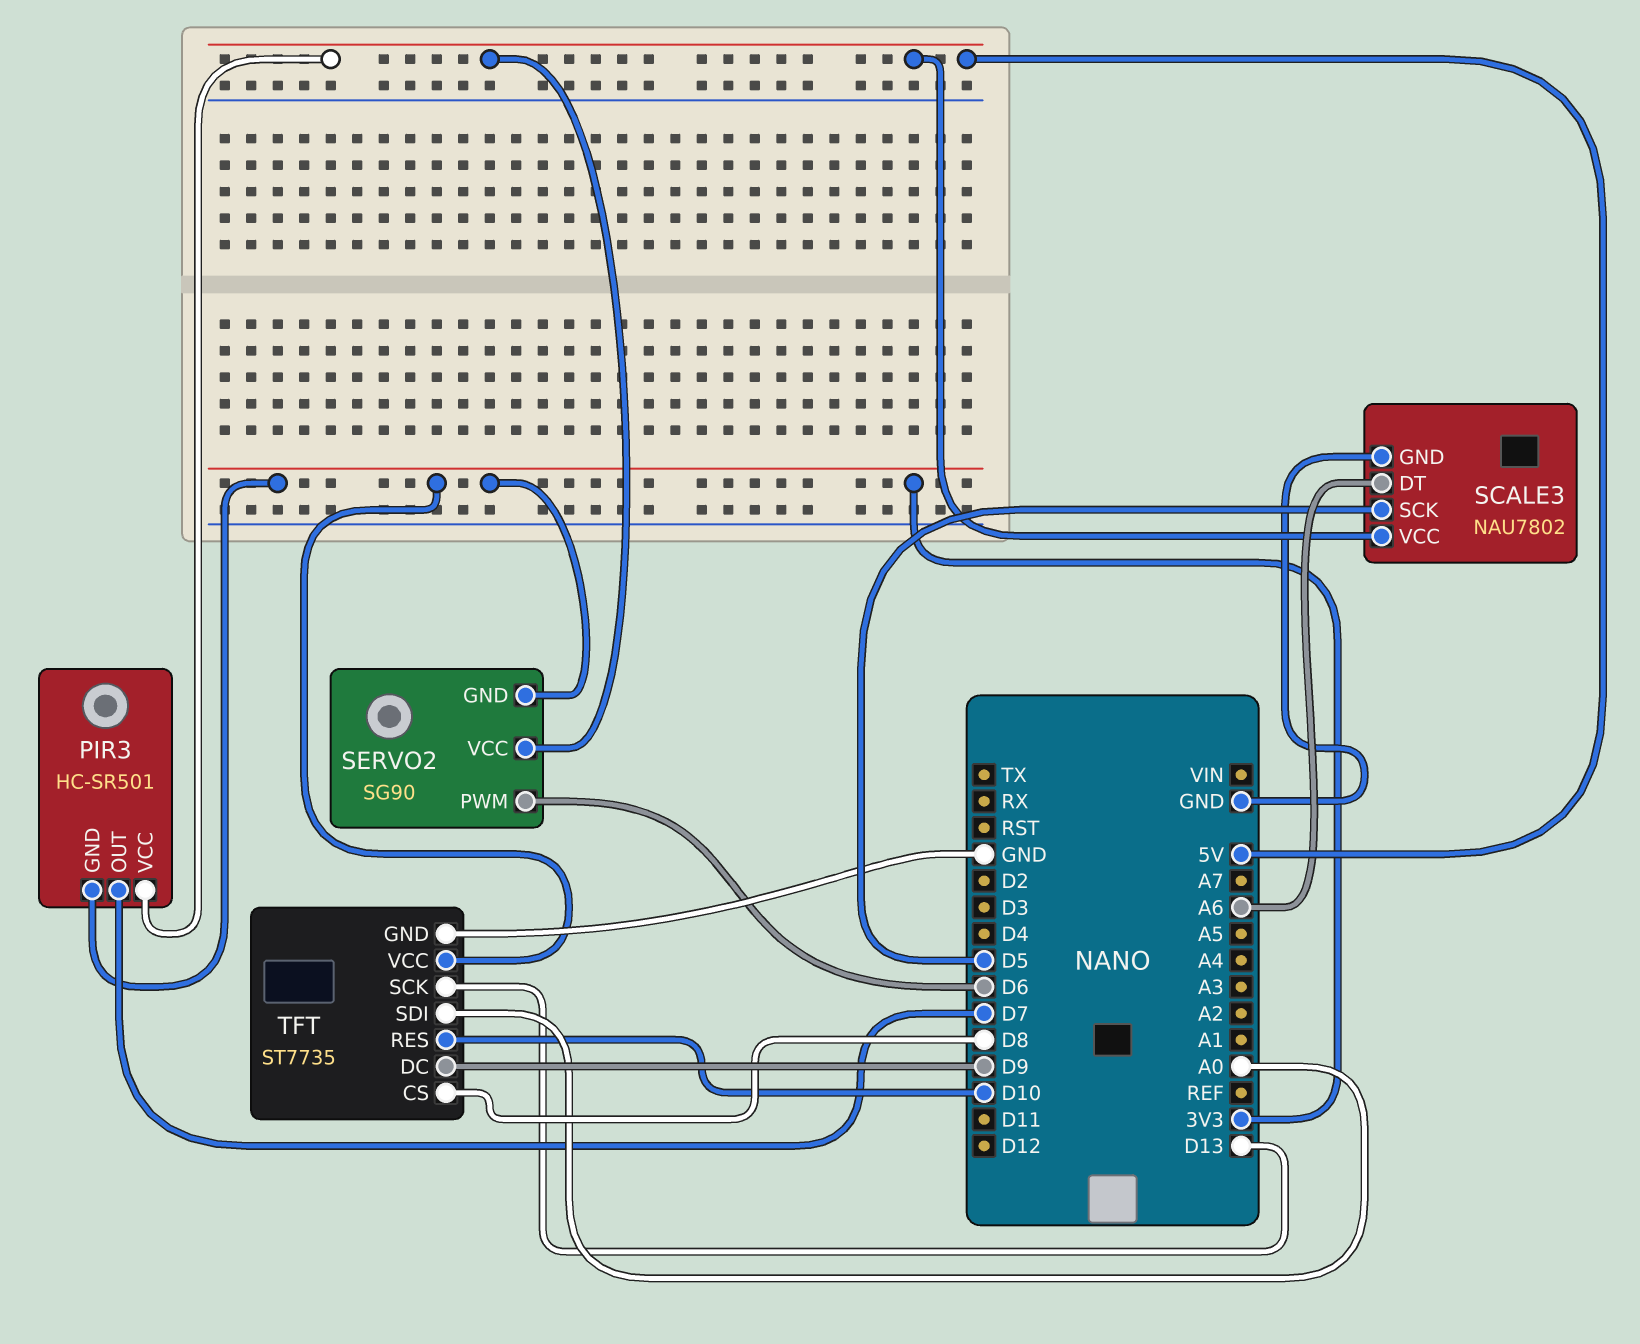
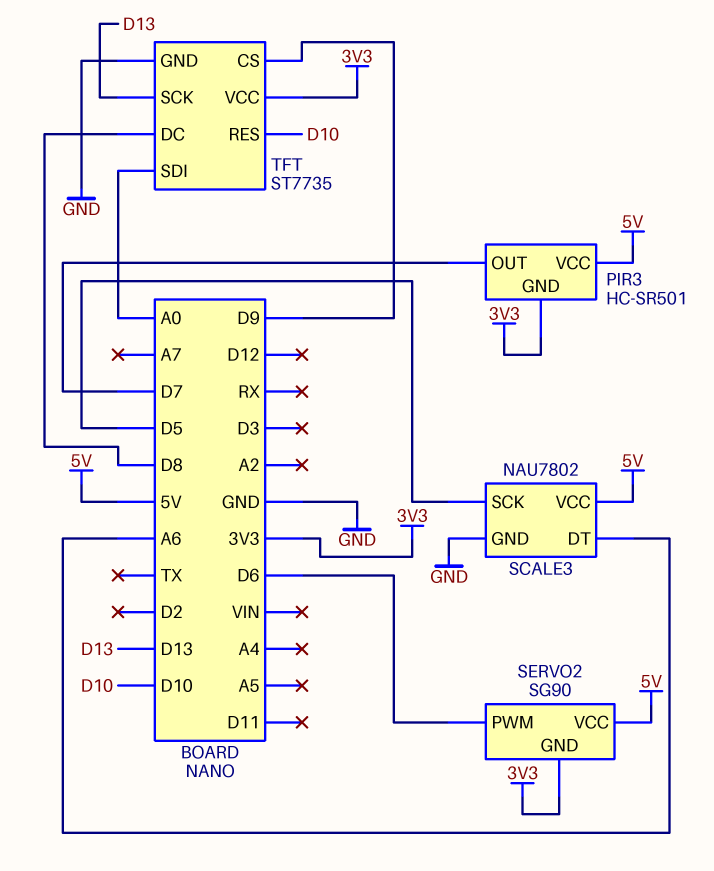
TFT pin CS: D8 -> D9
TFT pin DC: D9 -> D8

